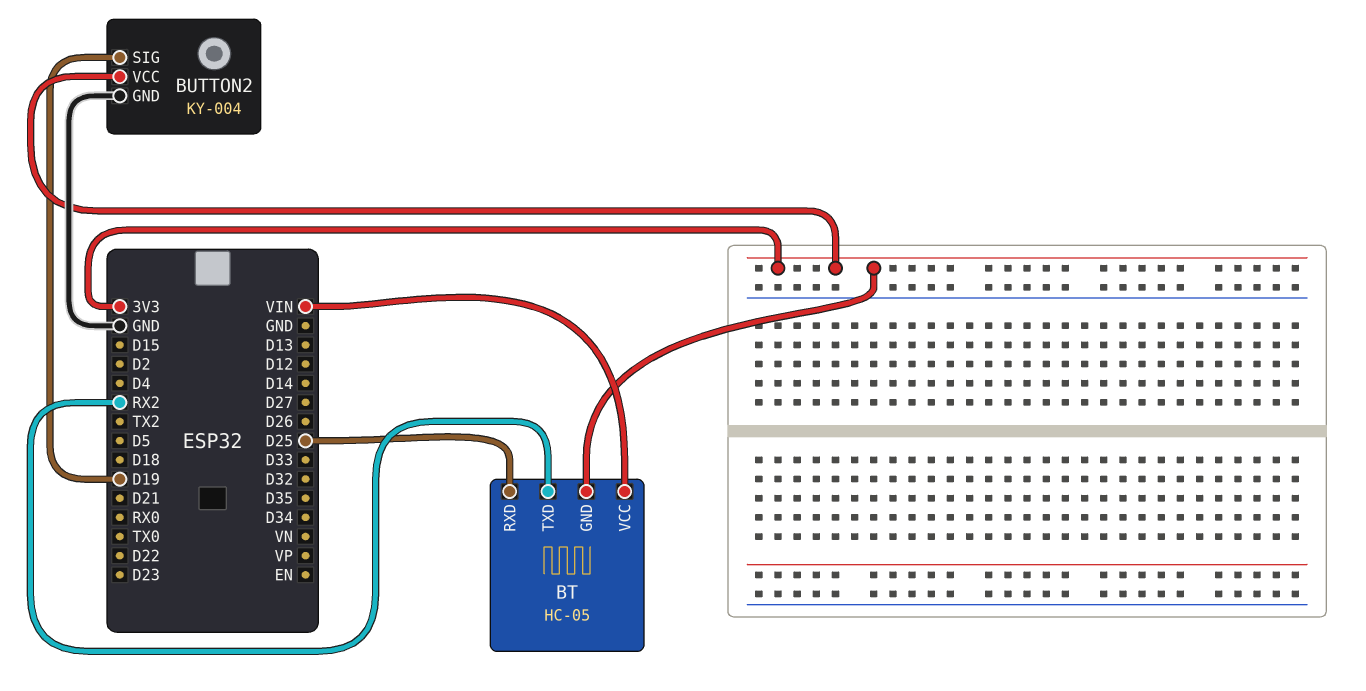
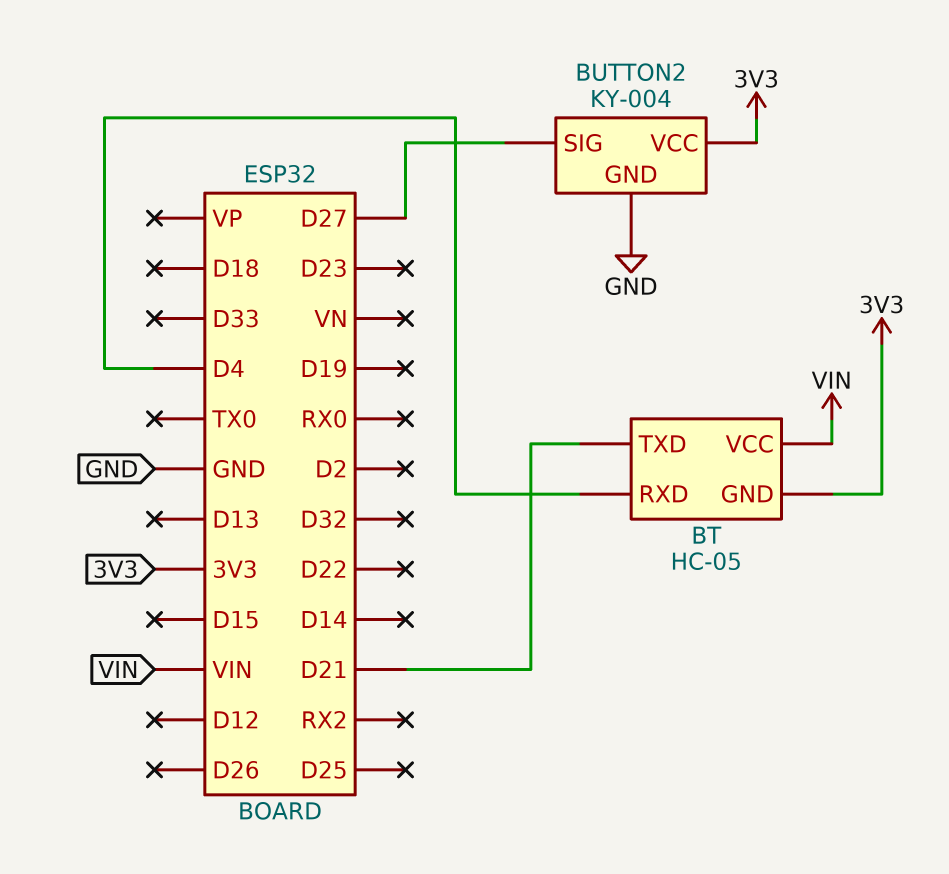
BT pin RXD: D25 -> D4
BT pin TXD: RX2 -> D21
BUTTON2 pin SIG: D19 -> D27

